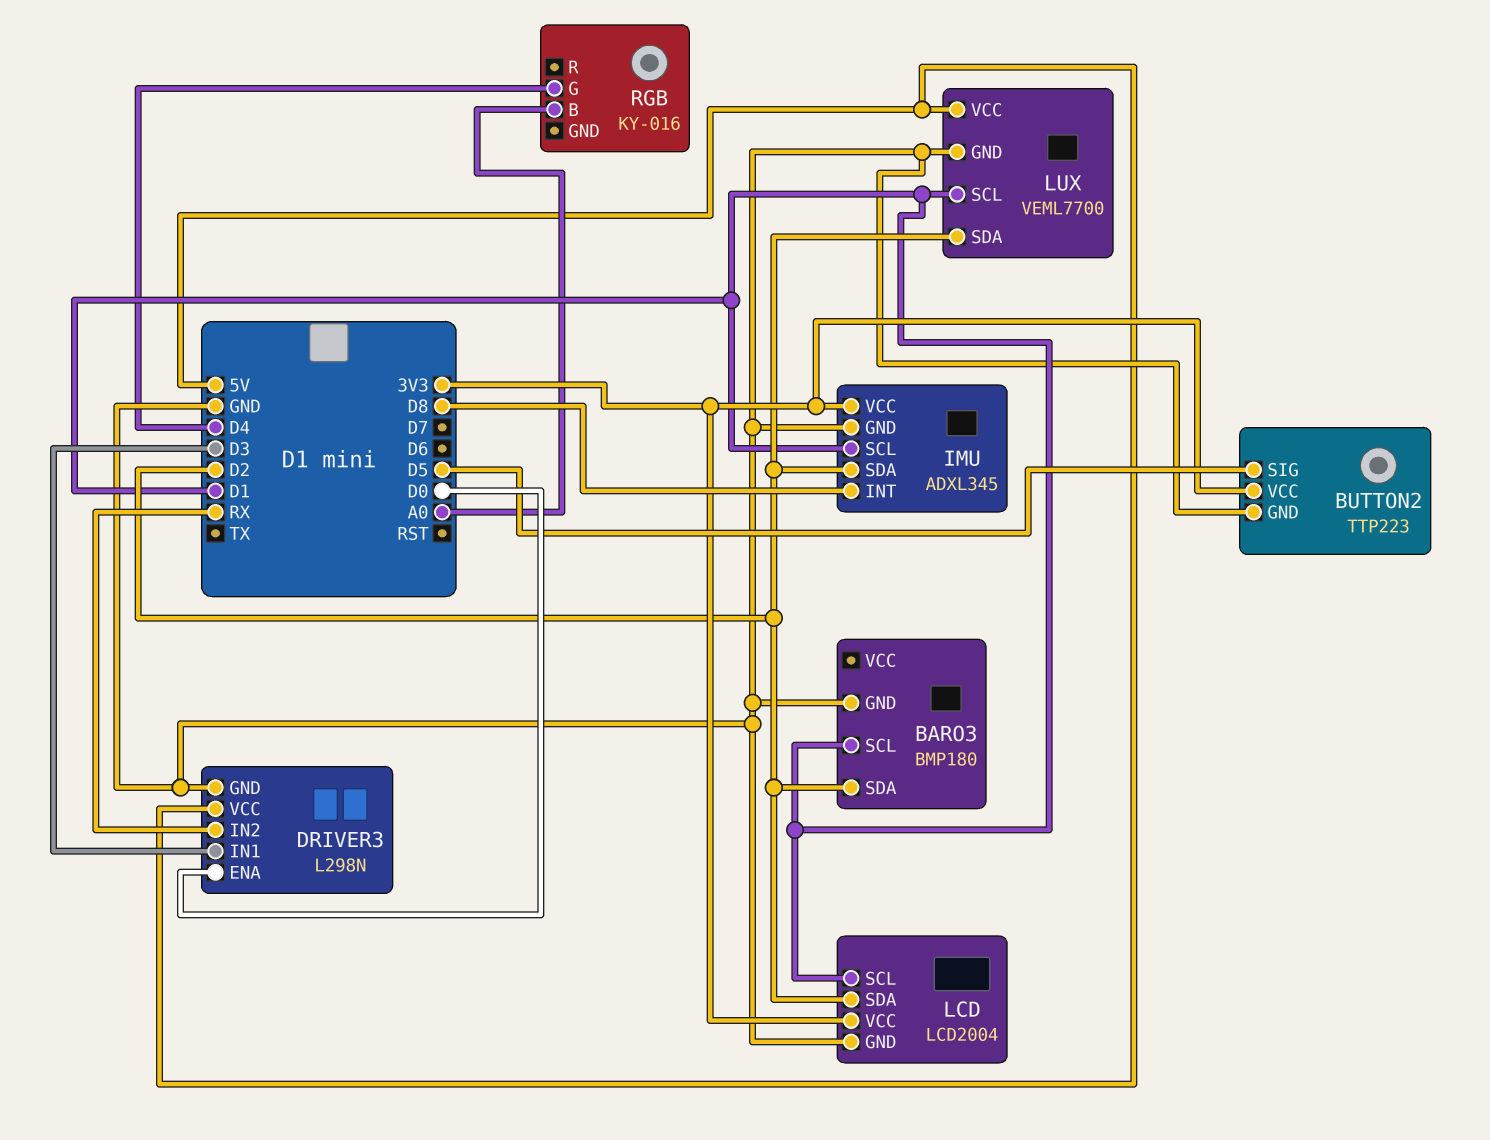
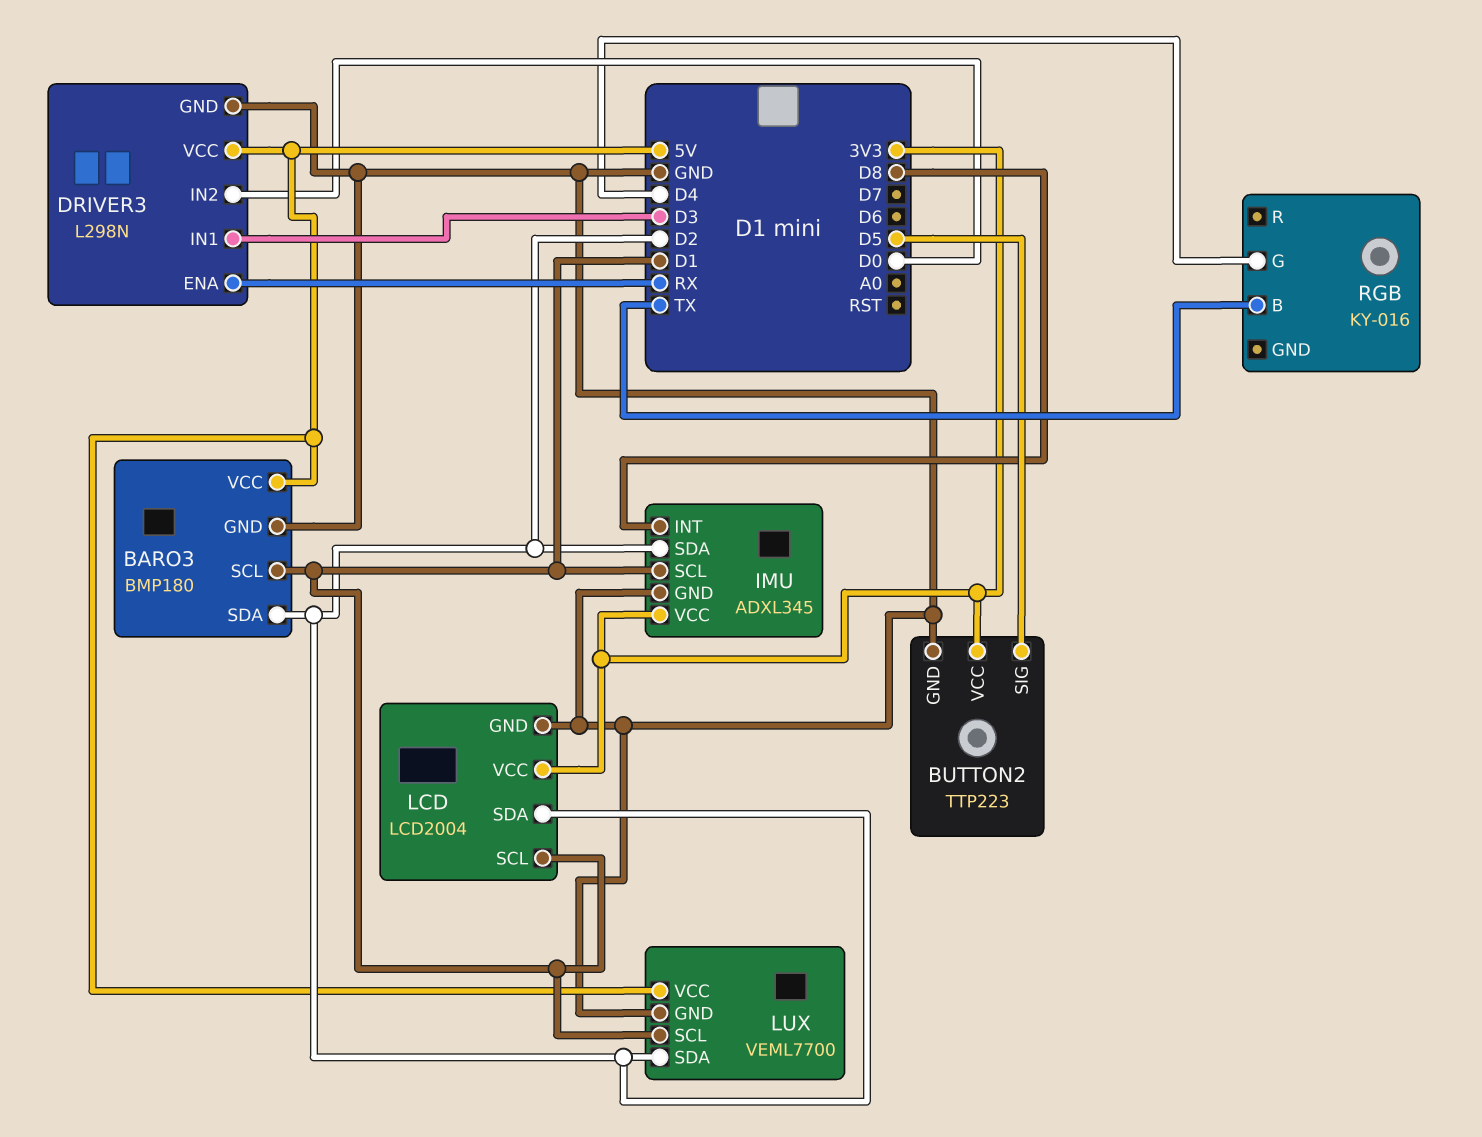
BARO3 pin VCC: none -> 5V
DRIVER3 pin ENA: D0 -> RX
DRIVER3 pin IN2: RX -> D0
RGB pin B: A0 -> TX

